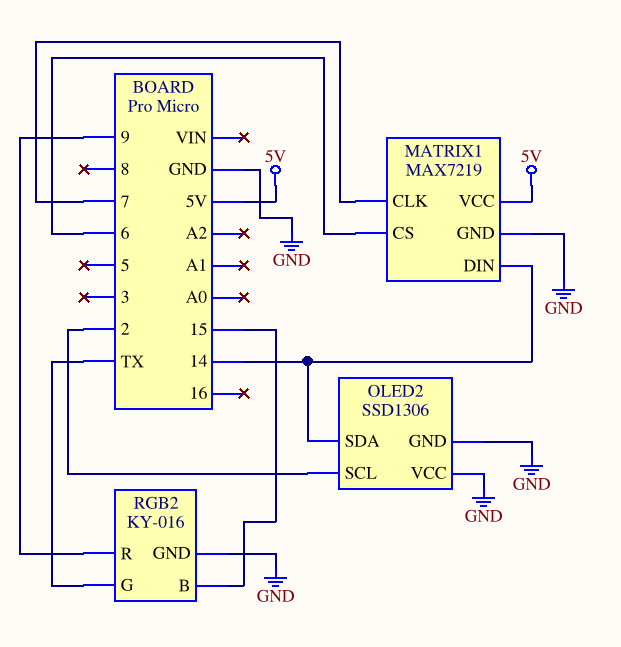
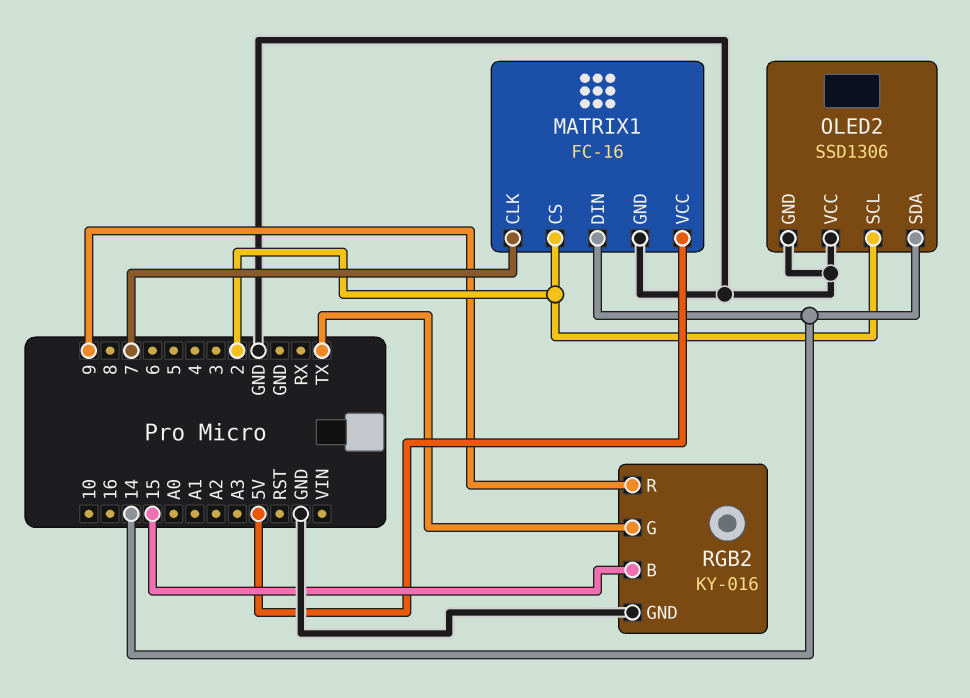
MATRIX1: MAX7219 -> FC-16
MATRIX1 pin CS: 6 -> 2

